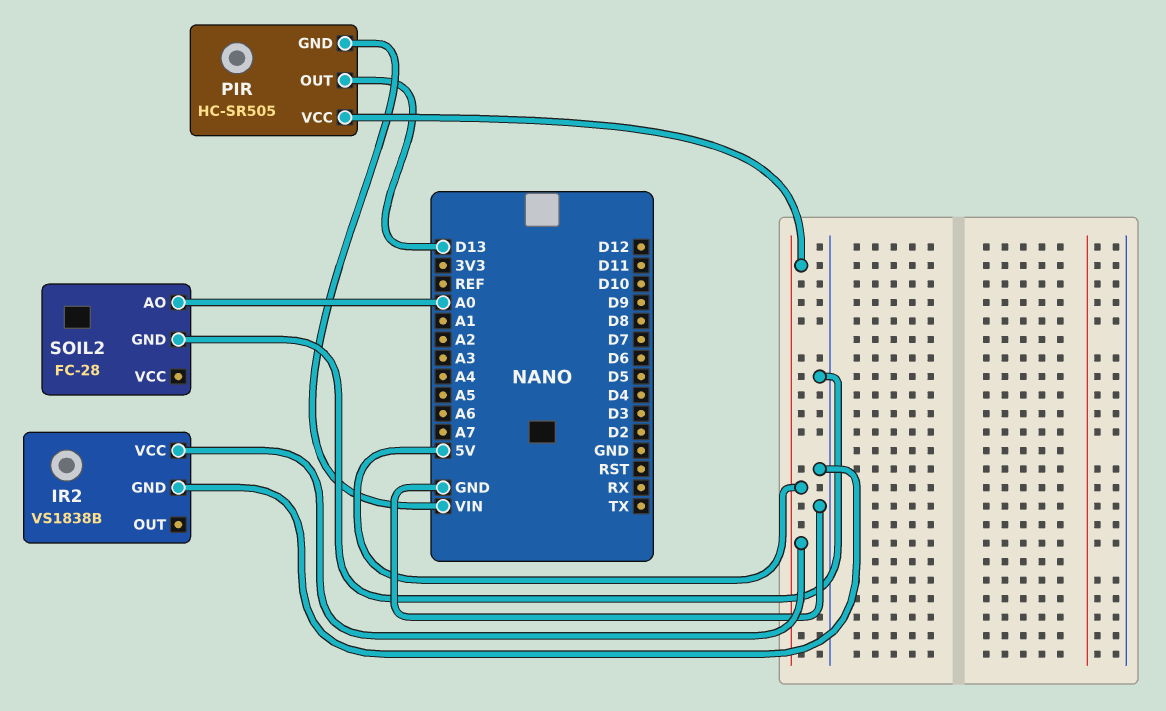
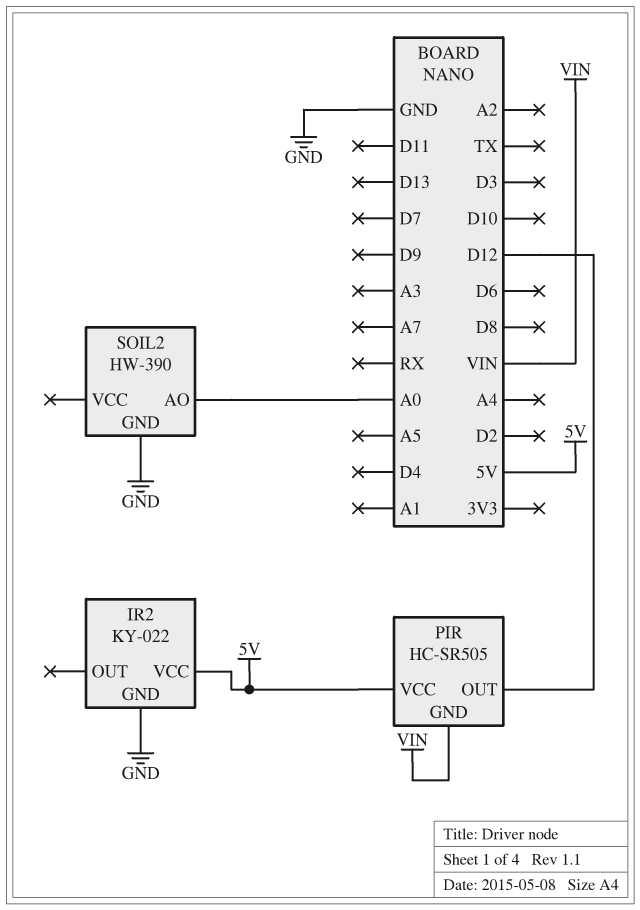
IR2: VS1838B -> KY-022
PIR pin OUT: D13 -> D12
SOIL2: FC-28 -> HW-390

